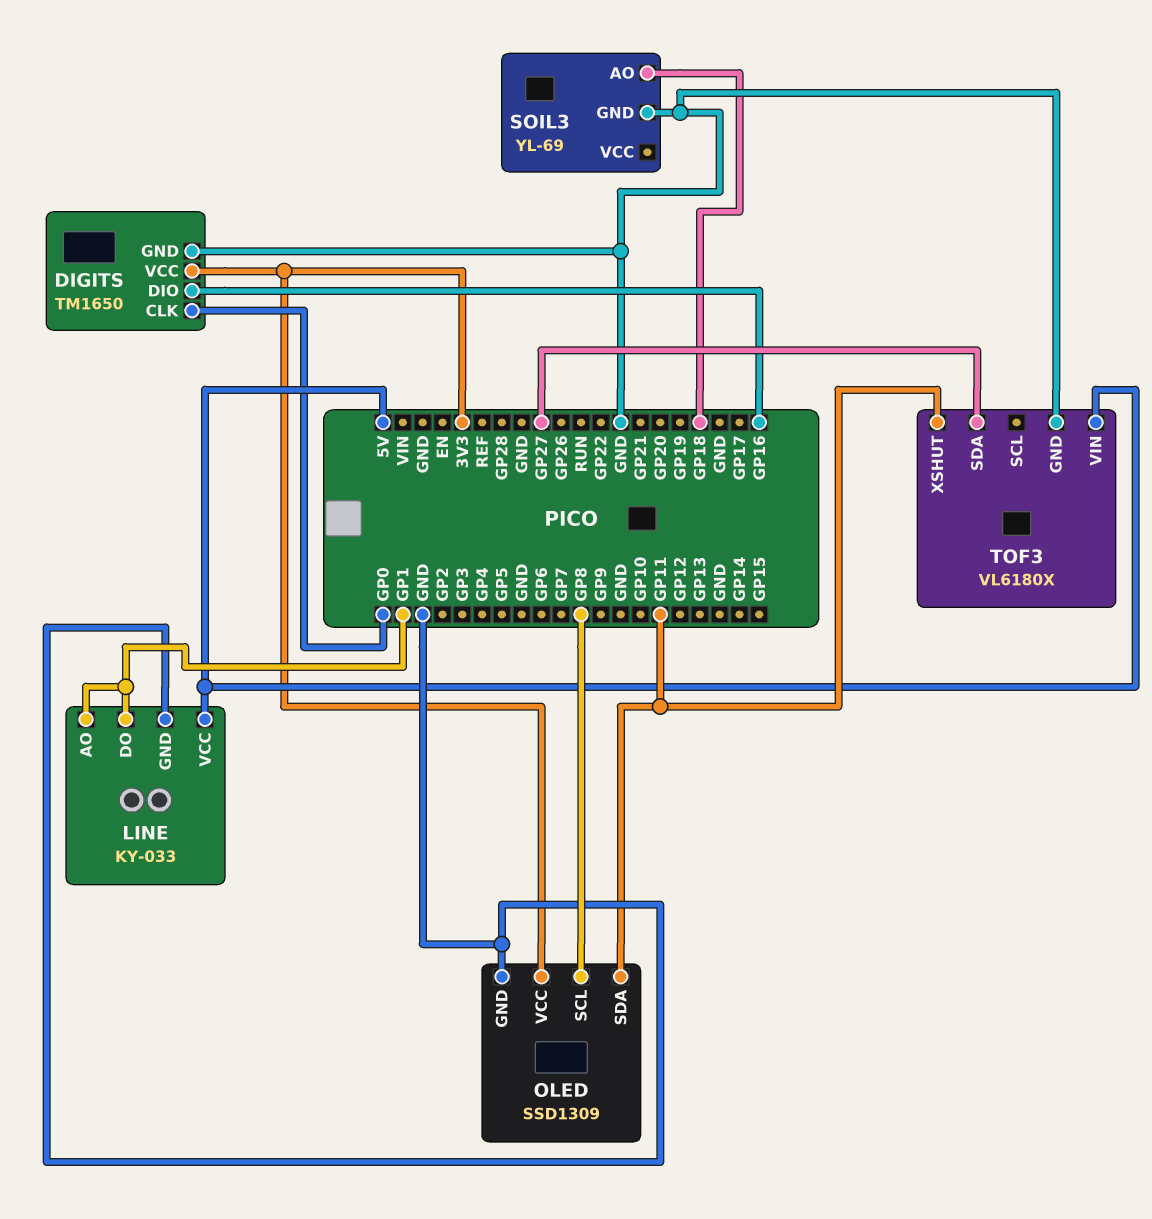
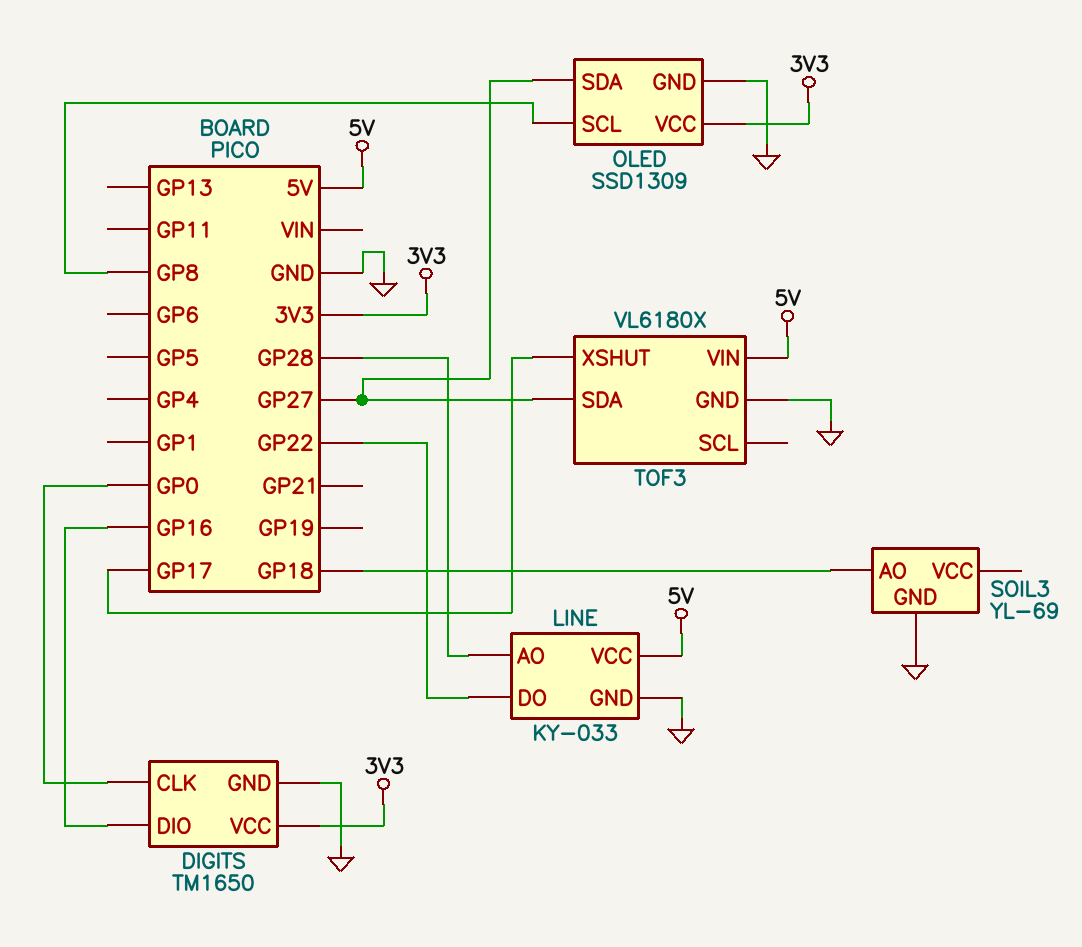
LINE pin AO: GP1 -> GP28
LINE pin DO: GP1 -> GP22
OLED pin SDA: GP11 -> GP27
TOF3 pin XSHUT: GP11 -> GP17

